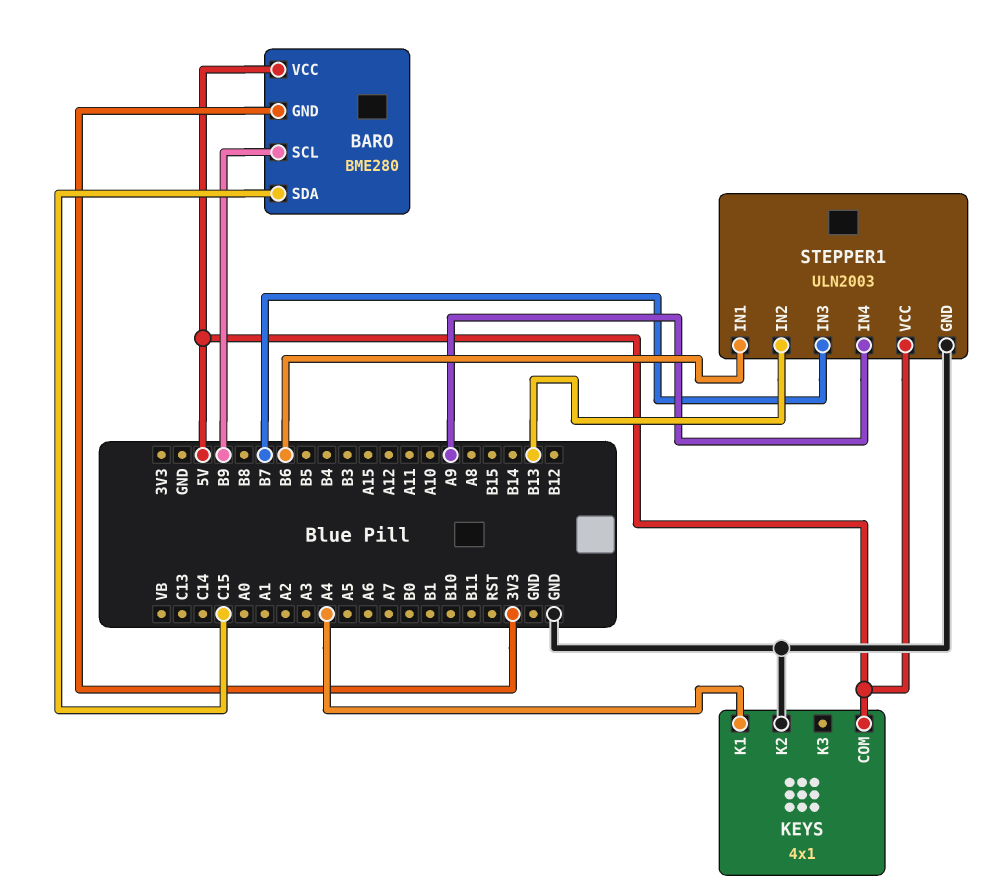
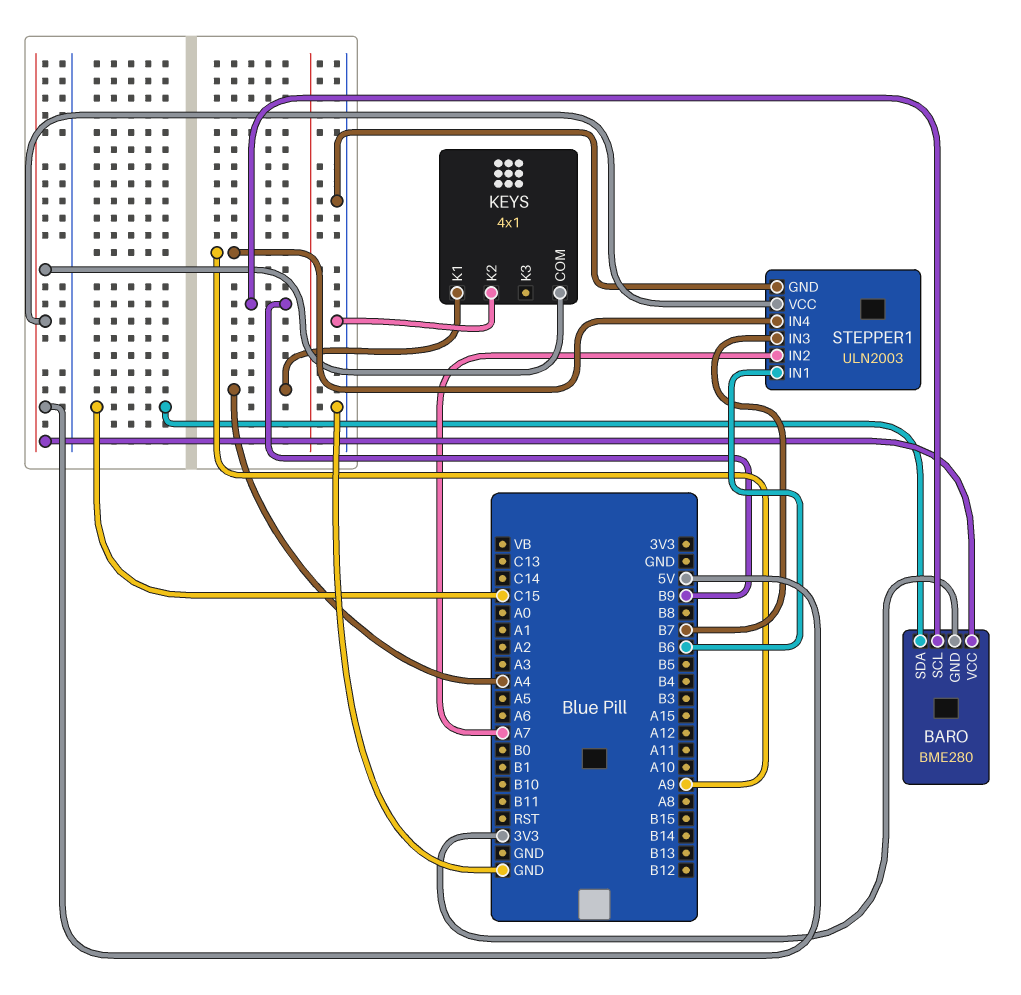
STEPPER1 pin IN2: B13 -> A7

